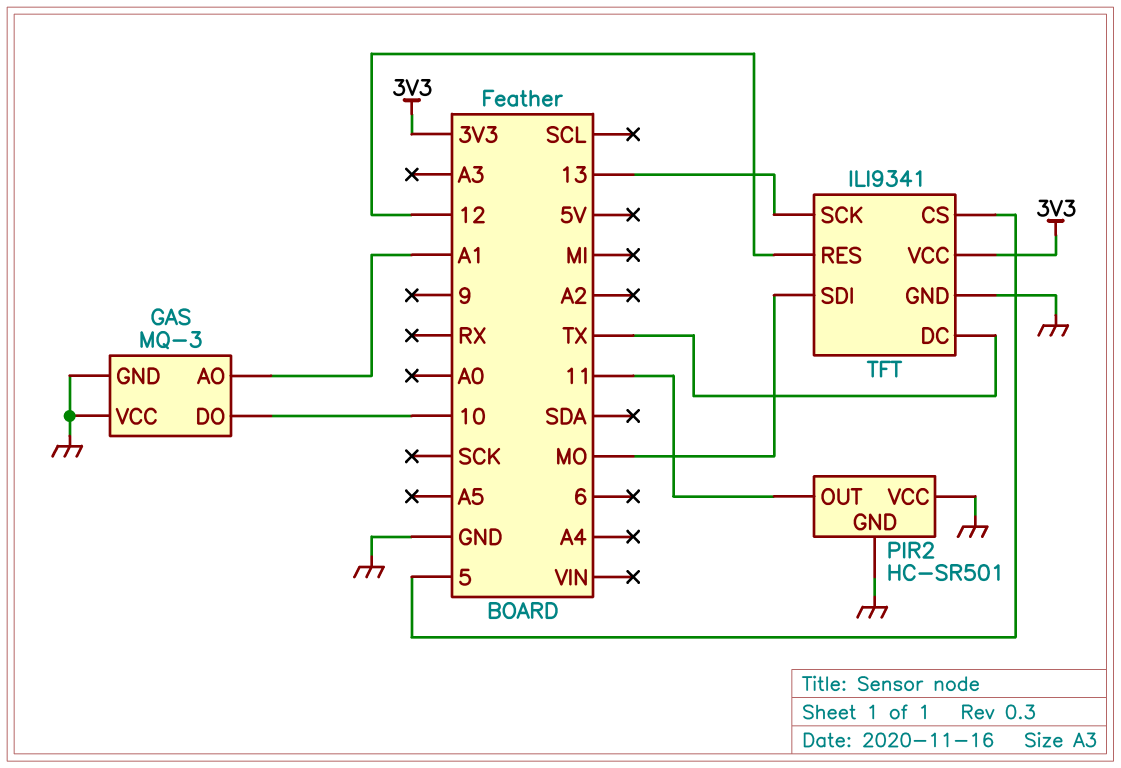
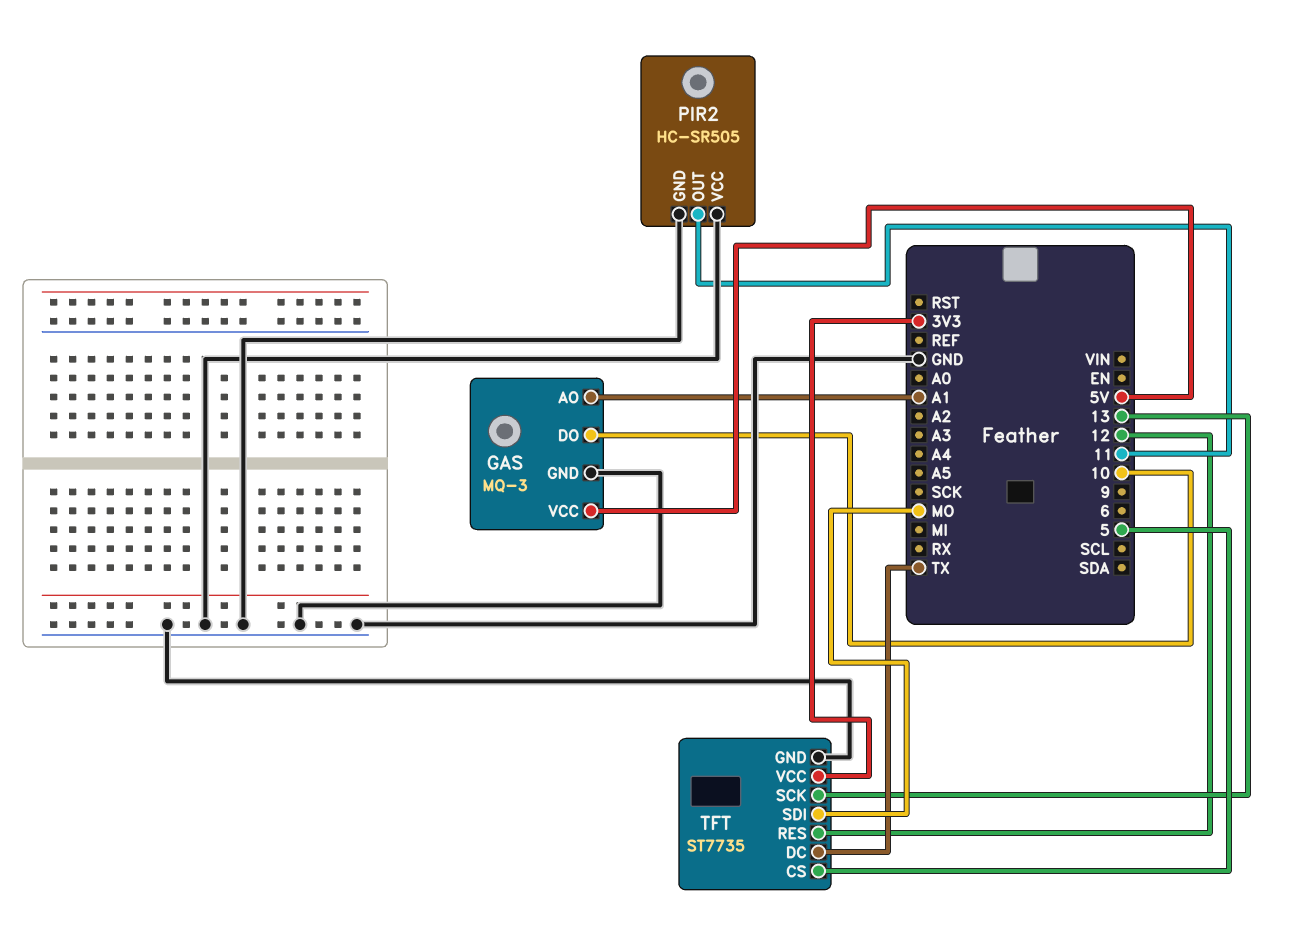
GAS pin VCC: GND -> 5V
PIR2: HC-SR501 -> HC-SR505
TFT: ILI9341 -> ST7735

